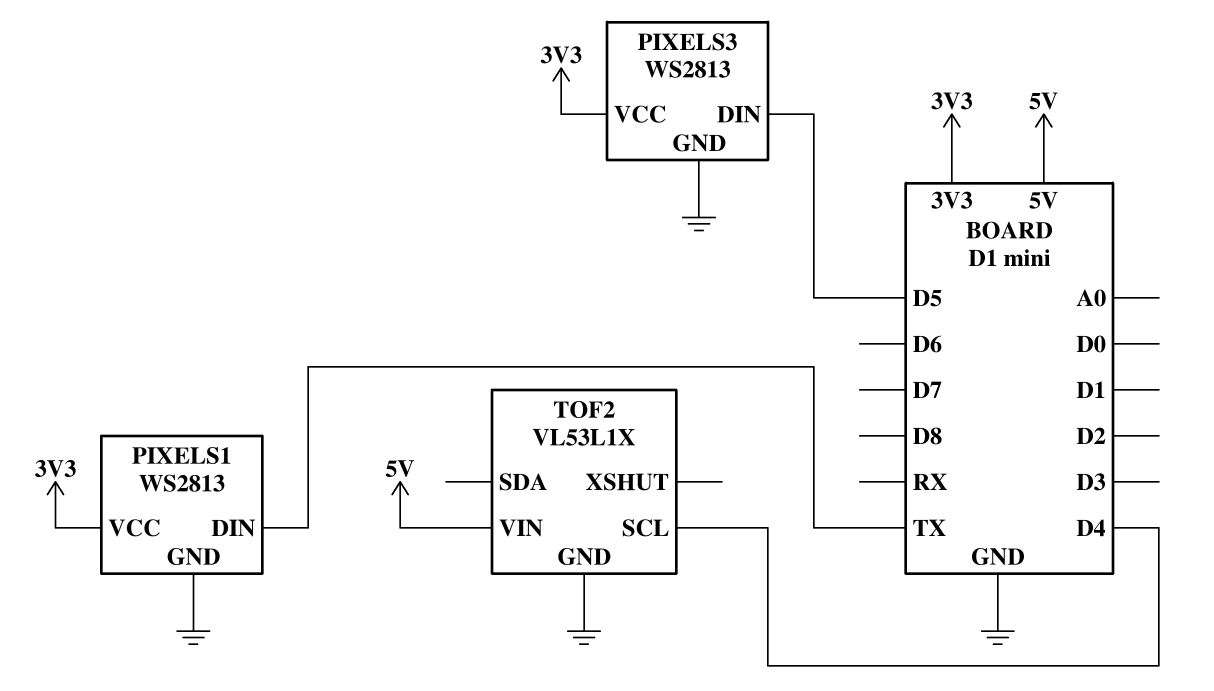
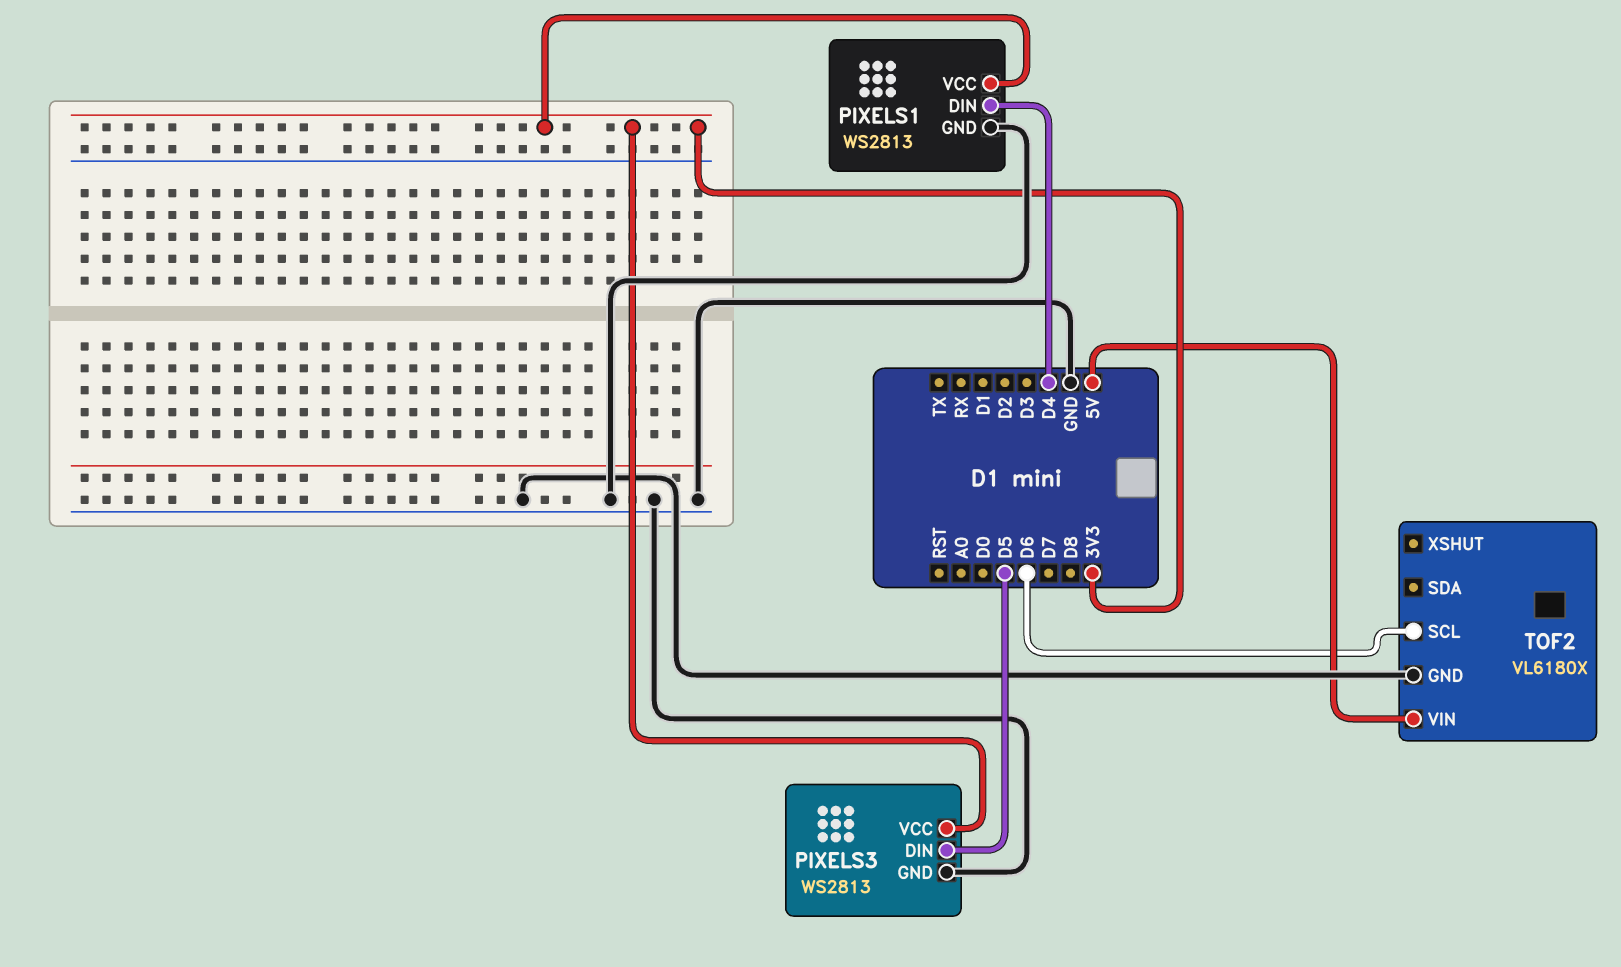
PIXELS1 pin DIN: TX -> D4
TOF2: VL53L1X -> VL6180X
TOF2 pin SCL: D4 -> D6

